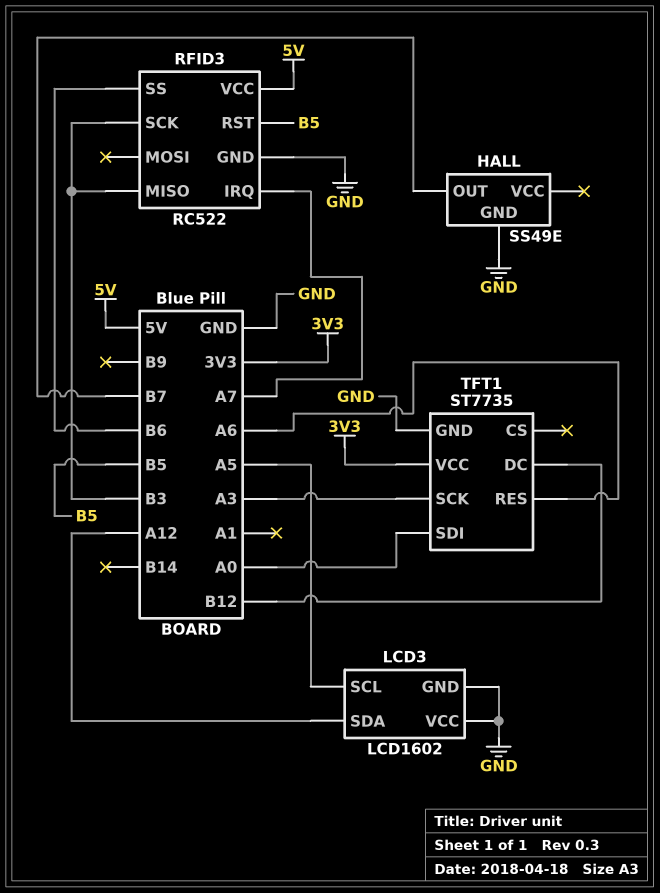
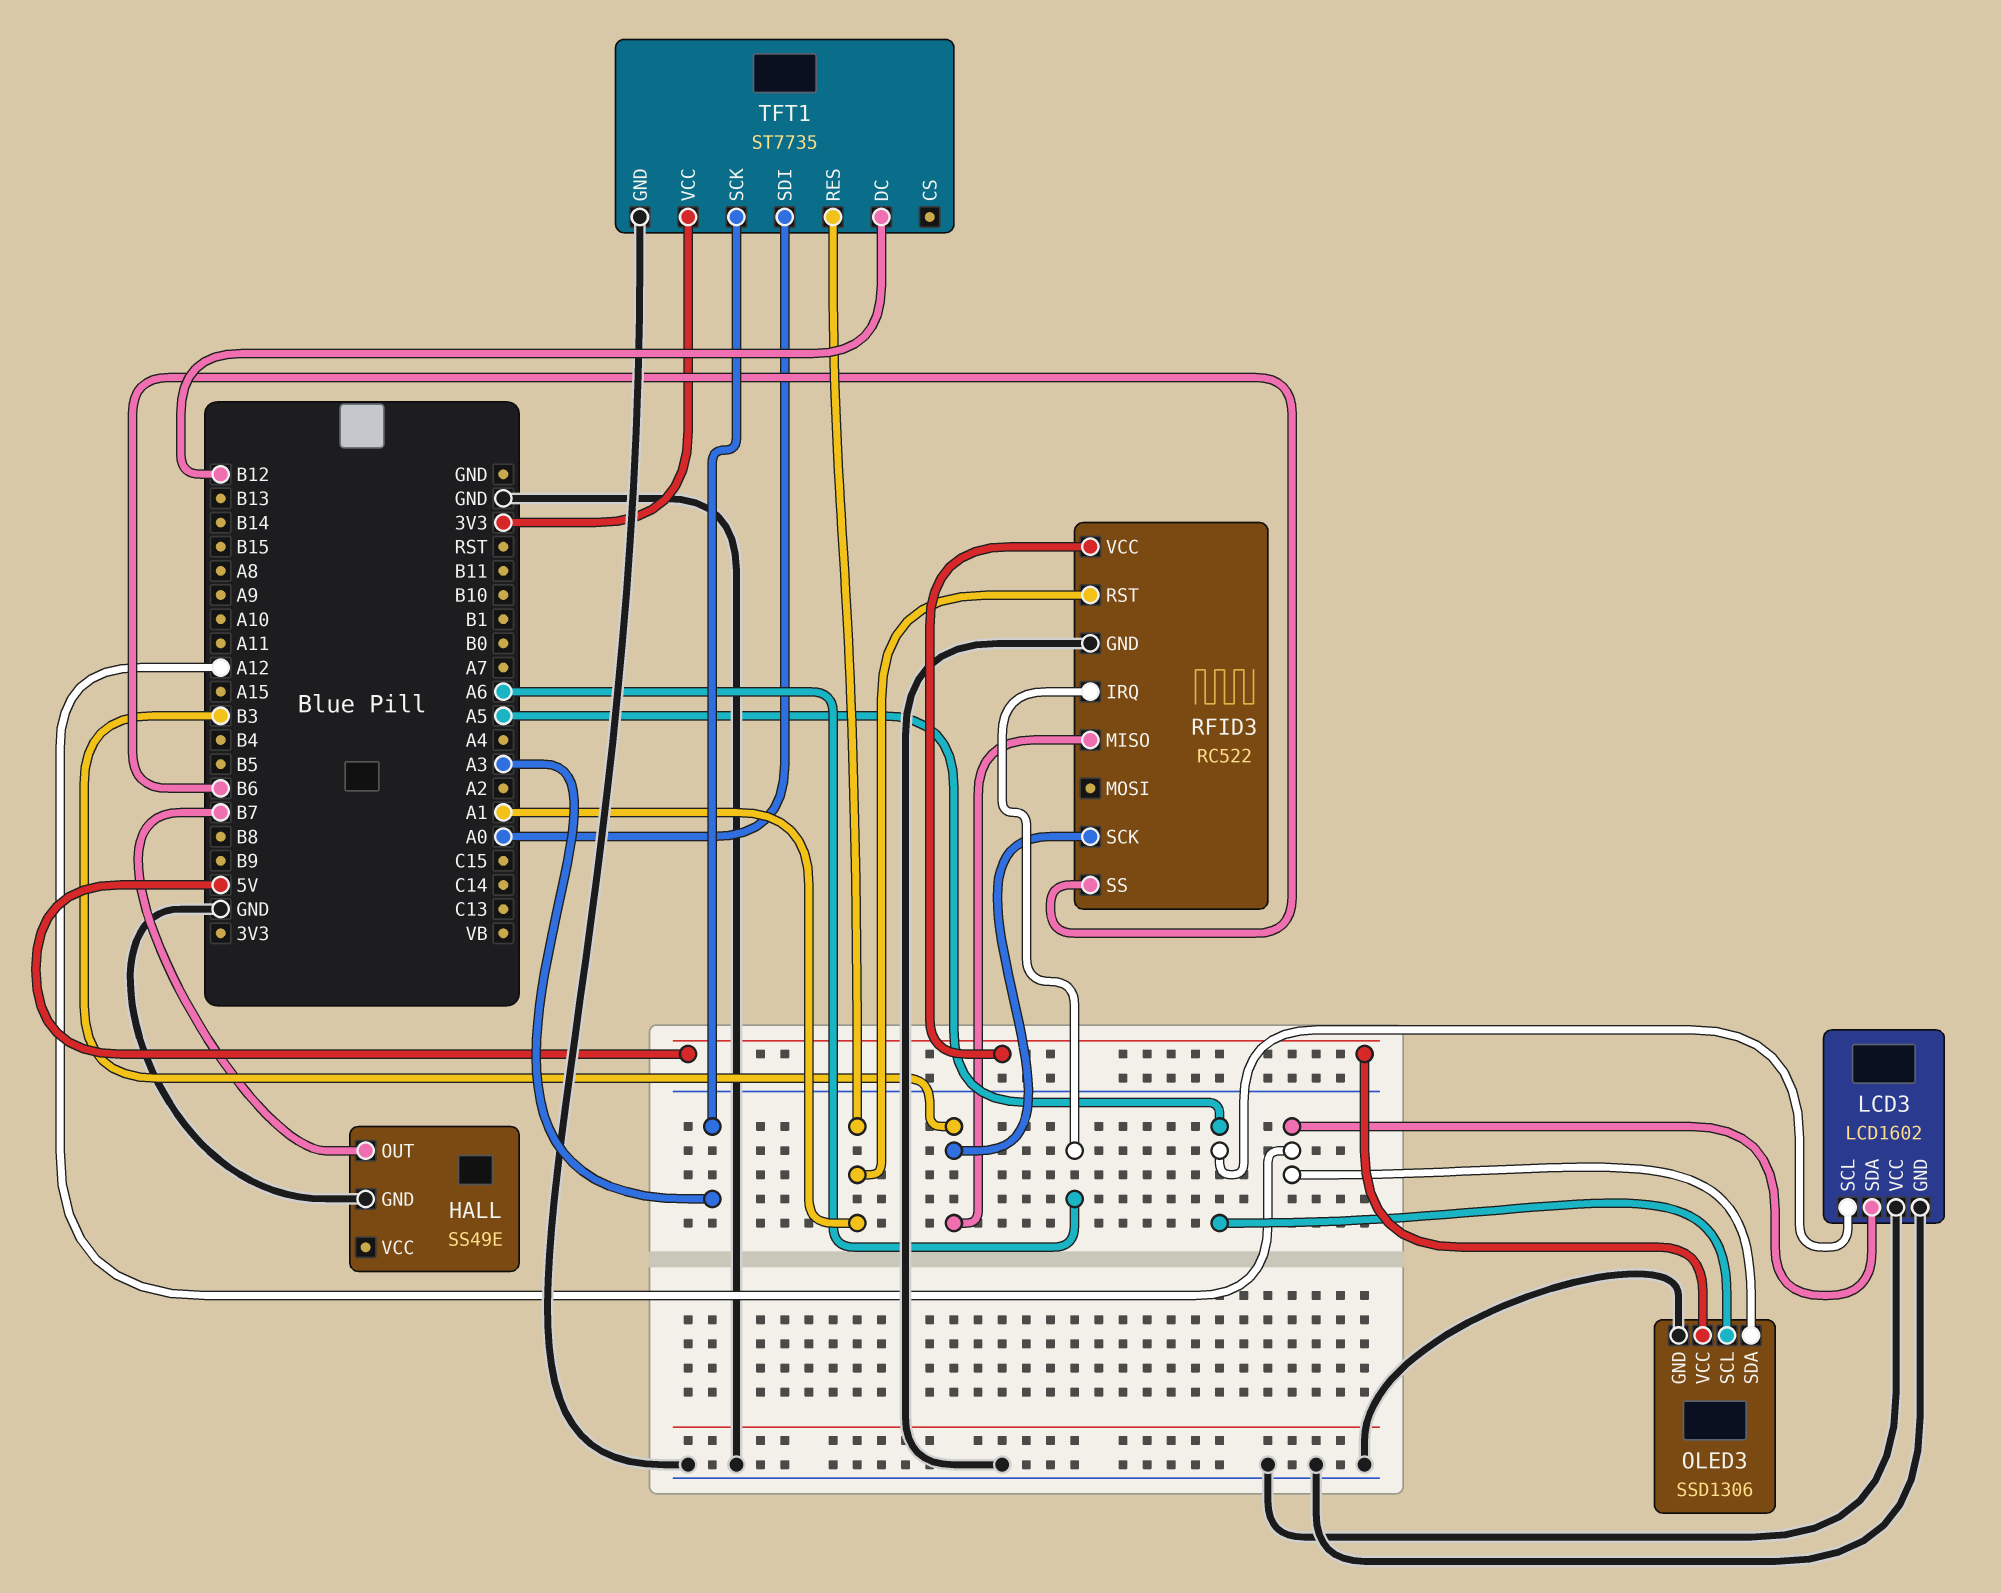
OLED3: none -> SSD1306
OLED3 pin GND: none -> GND
OLED3 pin SCL: none -> A5
OLED3 pin SDA: none -> A12
OLED3 pin VCC: none -> 5V
RFID3 pin IRQ: A7 -> A6
RFID3 pin RST: B5 -> A1
TFT1 pin RES: A6 -> A1

